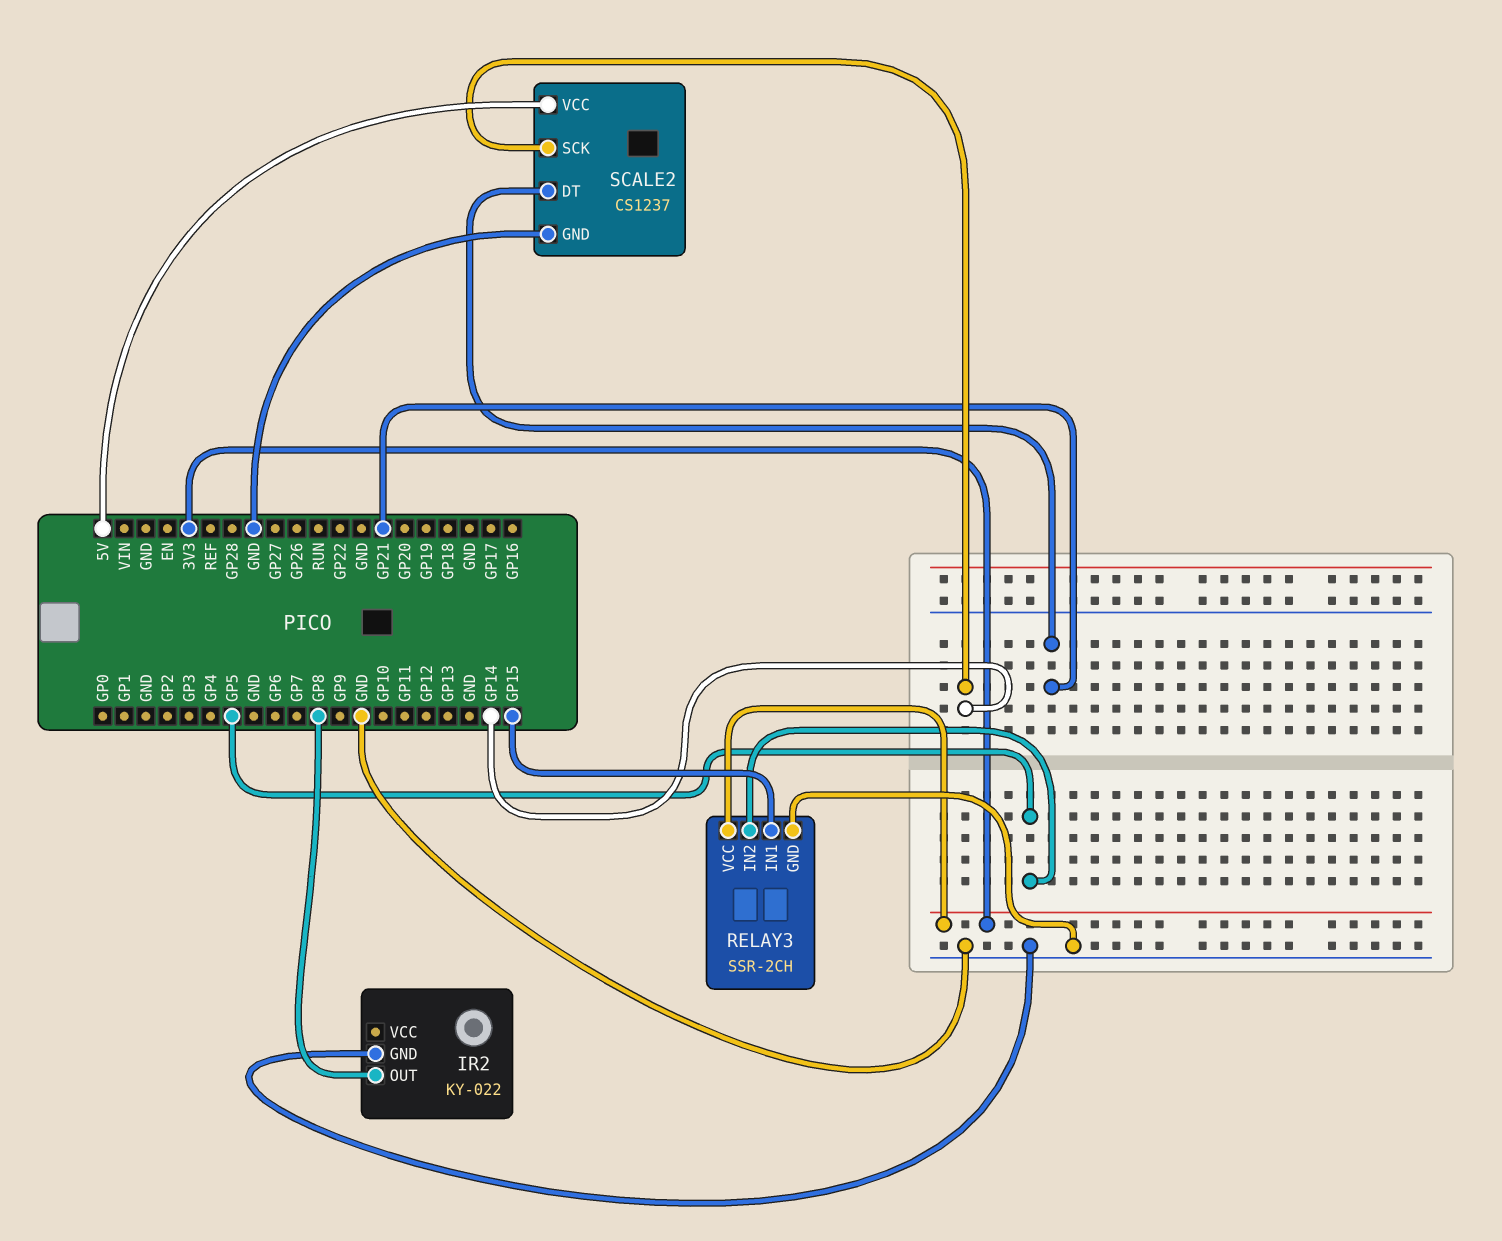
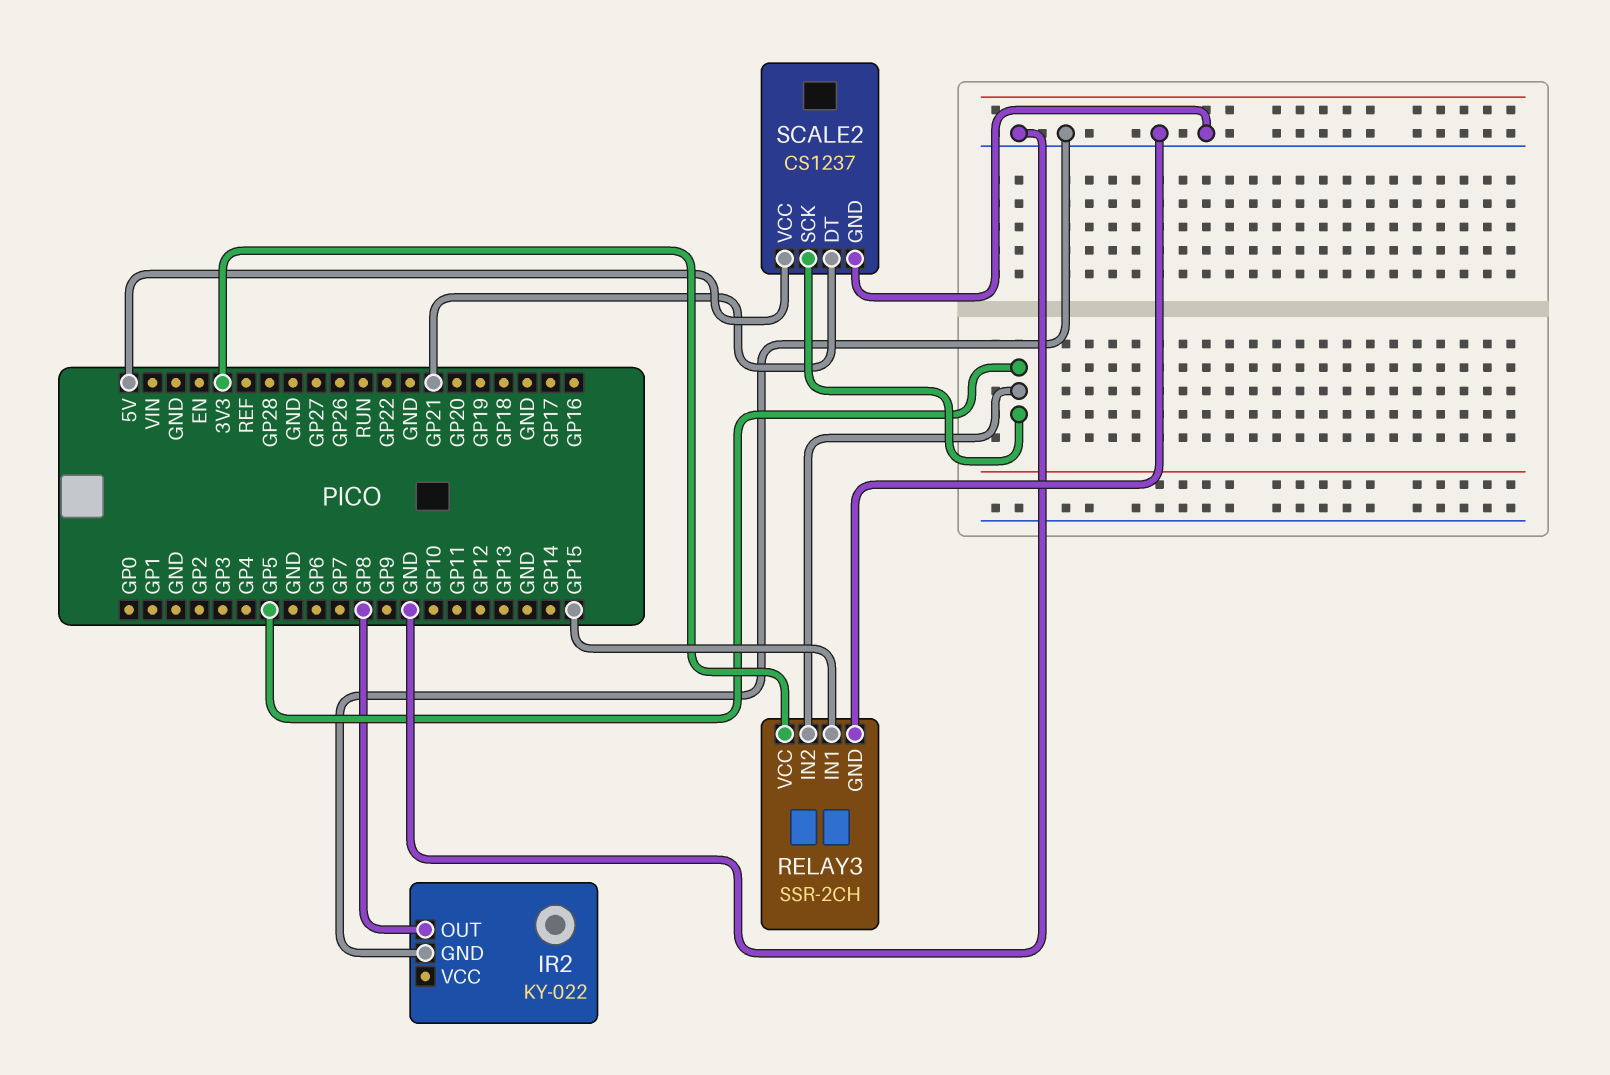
SCALE2 pin SCK: GP14 -> GP5

